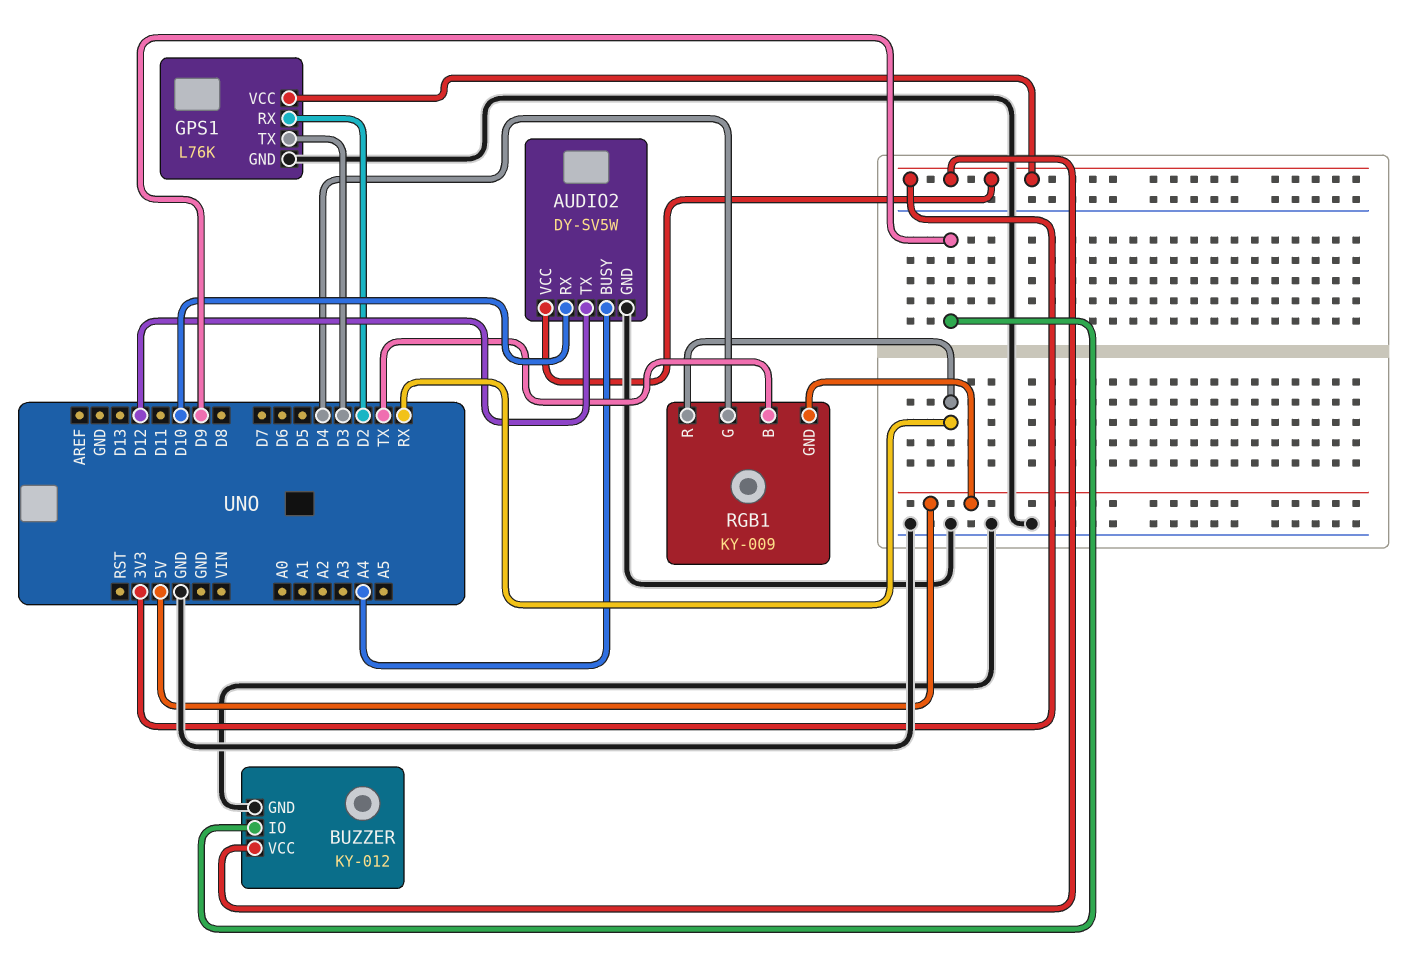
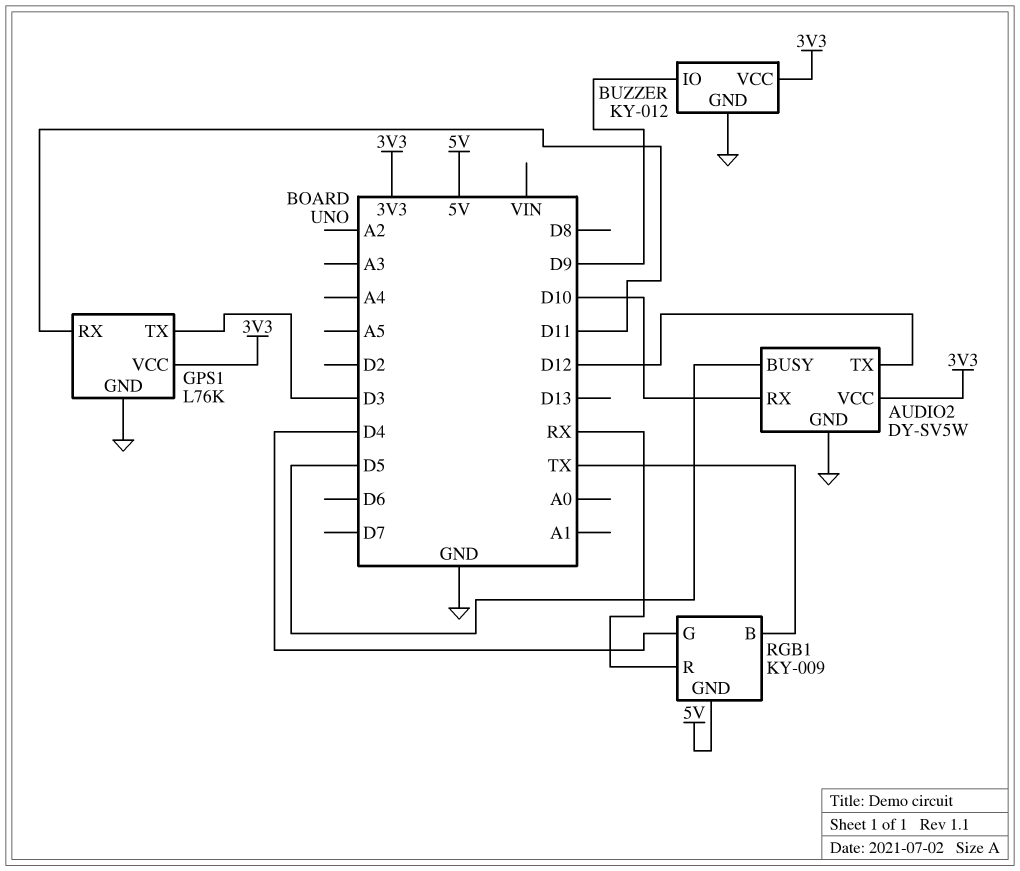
AUDIO2 pin BUSY: A4 -> D5
GPS1 pin RX: D2 -> D11

